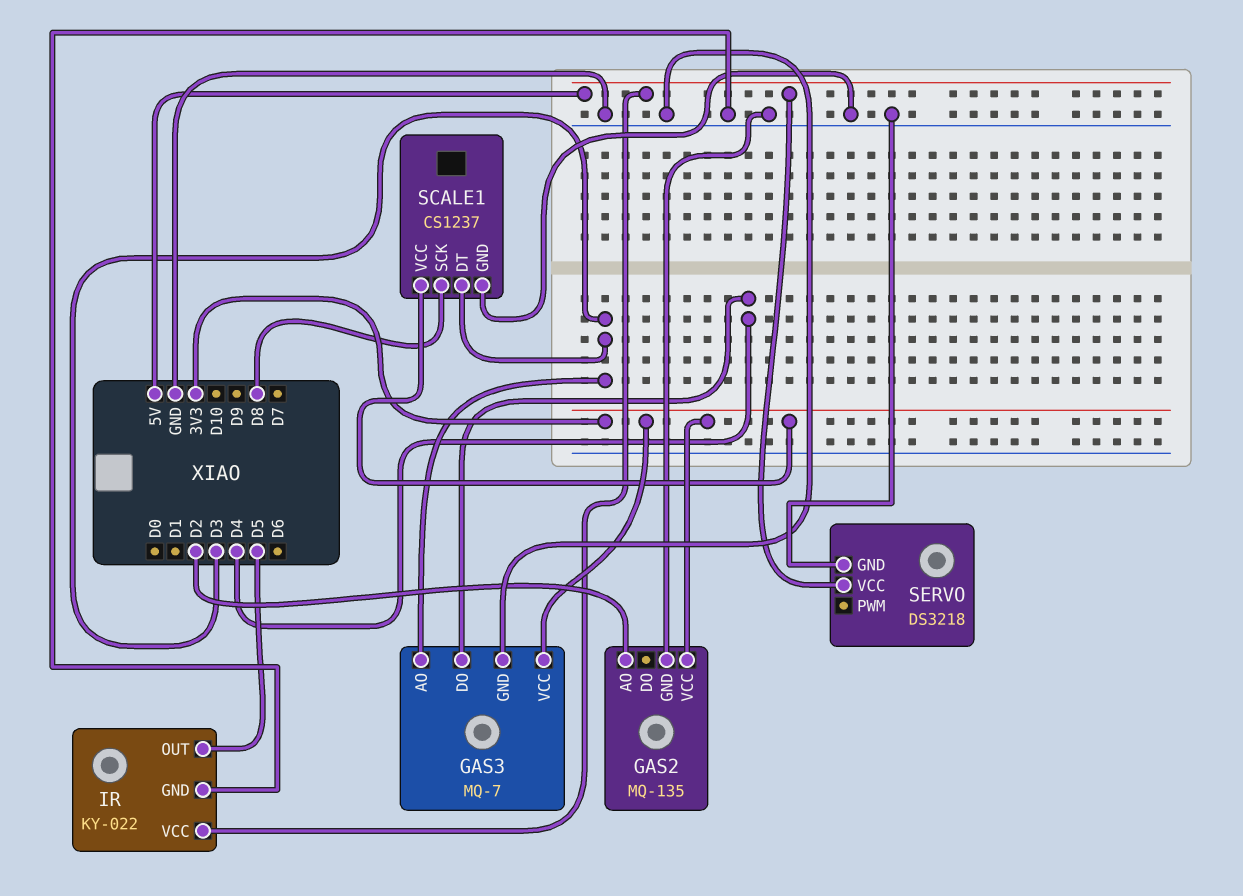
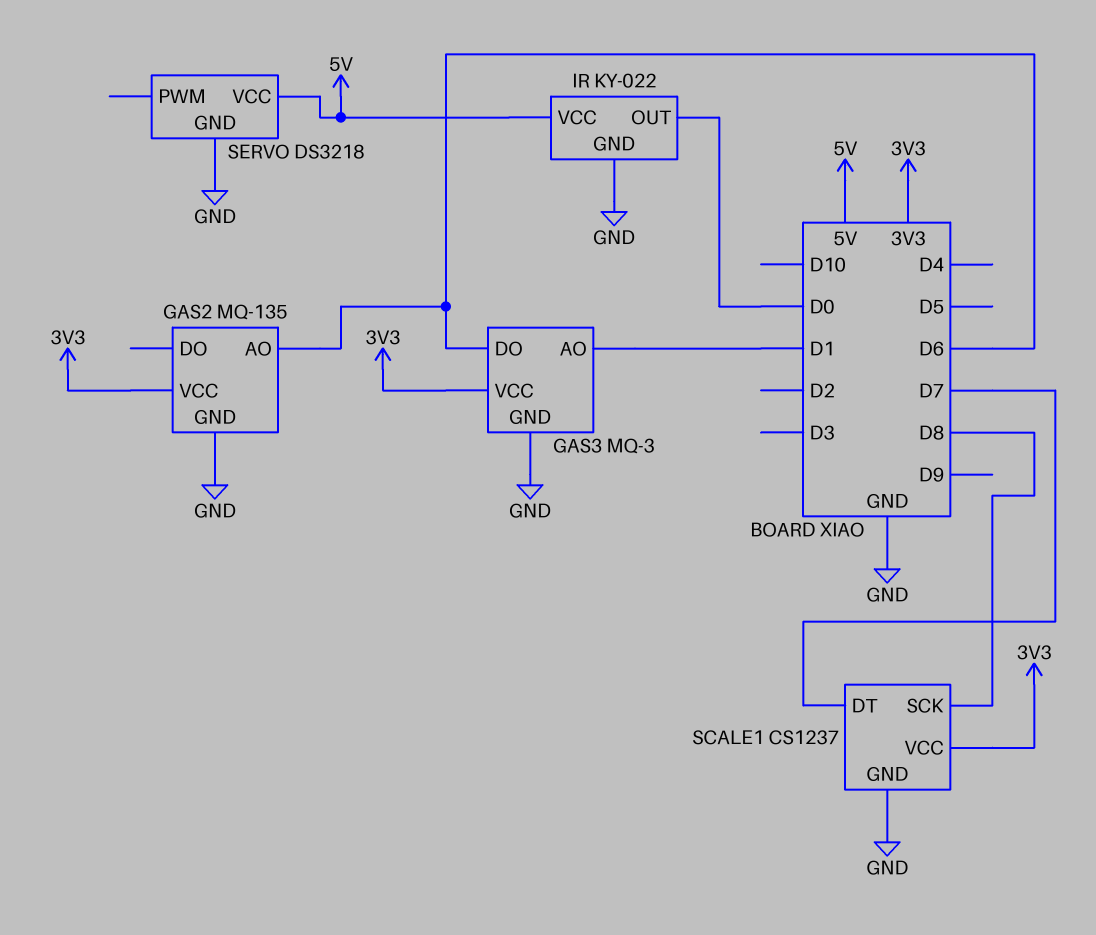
GAS2 pin AO: D2 -> D6
GAS3: MQ-7 -> MQ-3
GAS3 pin AO: D3 -> D1
GAS3 pin DO: D4 -> D6
IR pin OUT: D5 -> D0
SCALE1 pin DT: D3 -> D7

